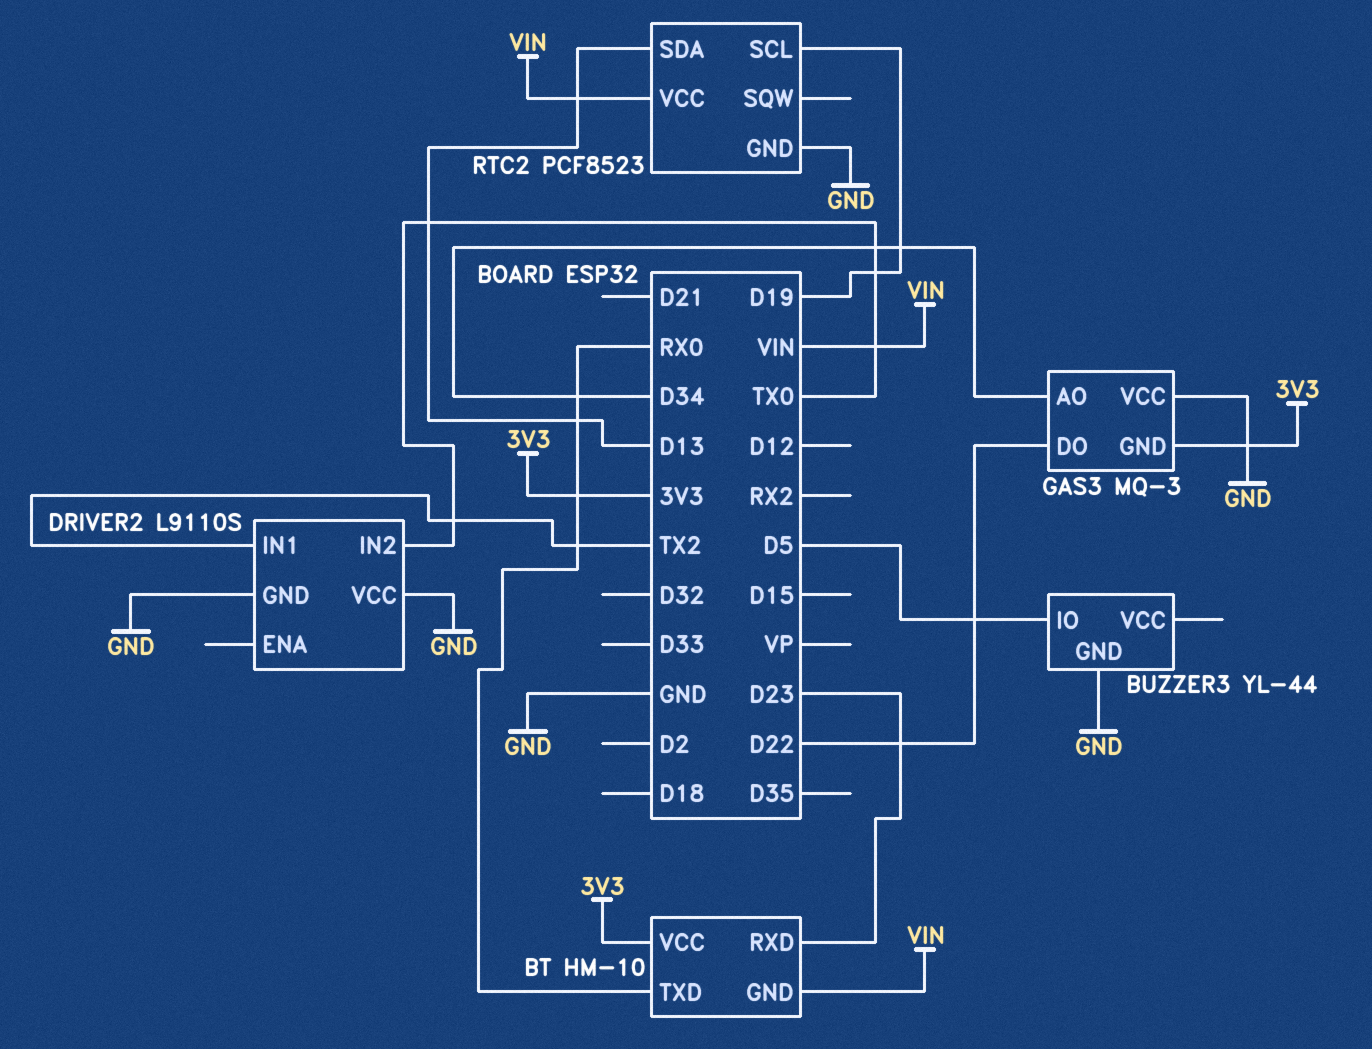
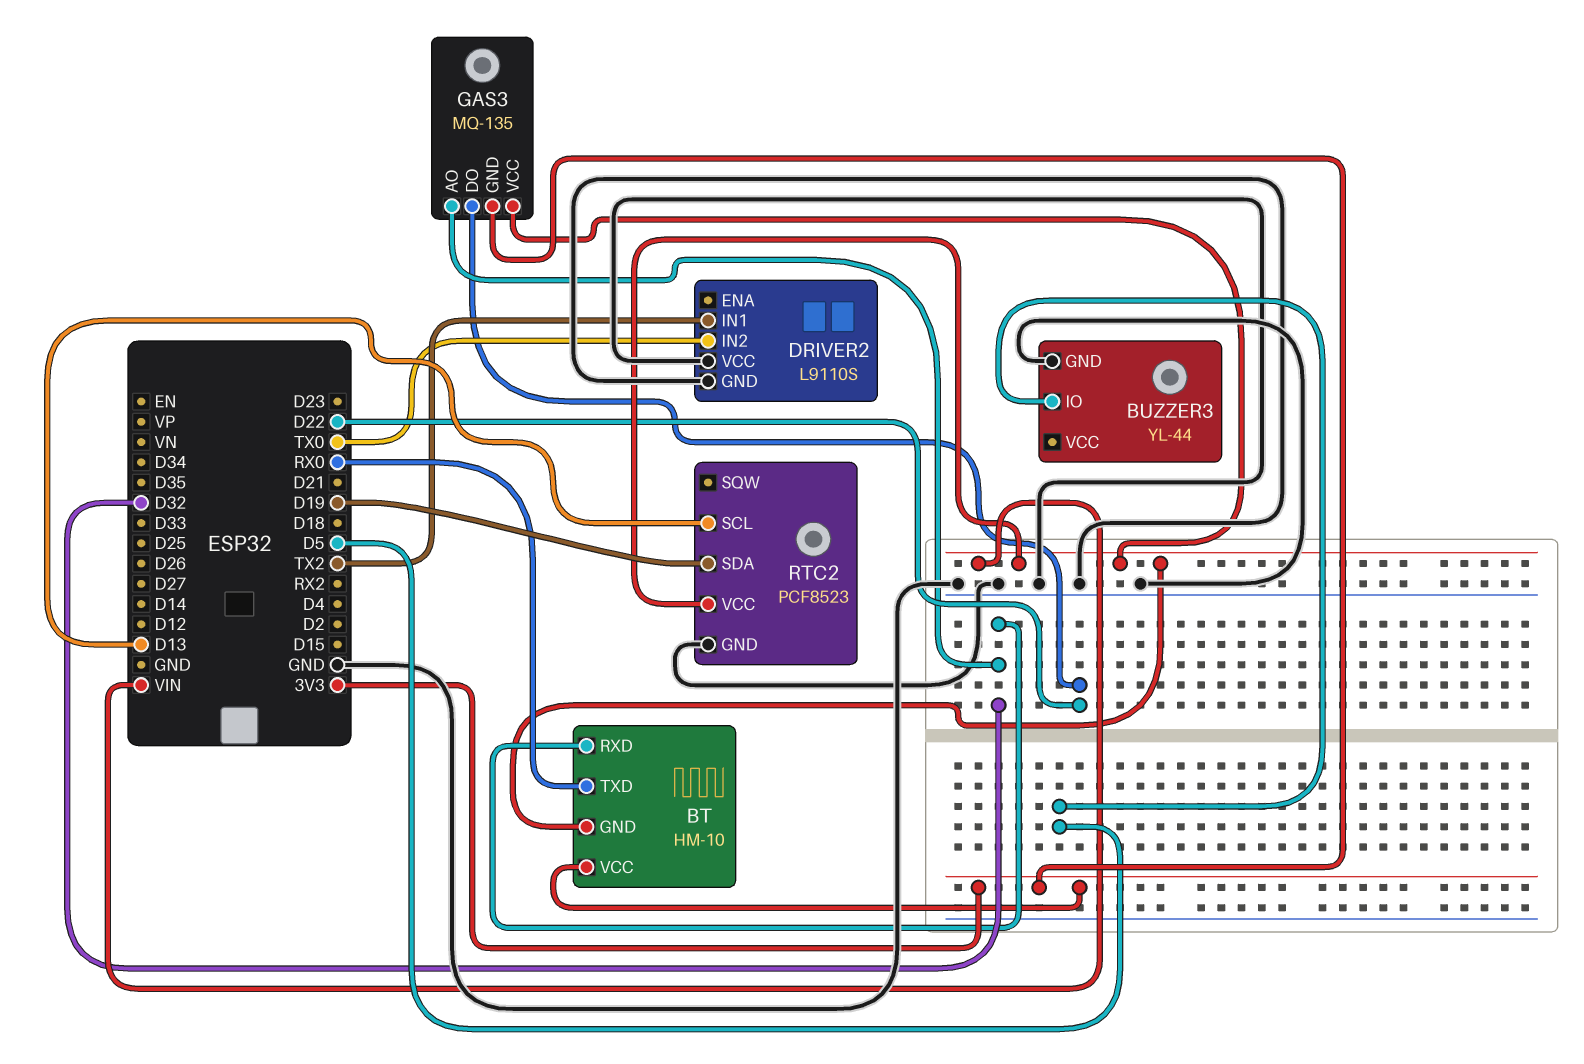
BT pin RXD: D23 -> D32
GAS3: MQ-3 -> MQ-135
GAS3 pin AO: D34 -> D32
GAS3 pin VCC: GND -> VIN
RTC2 pin SCL: D19 -> D13
RTC2 pin SDA: D13 -> D19

